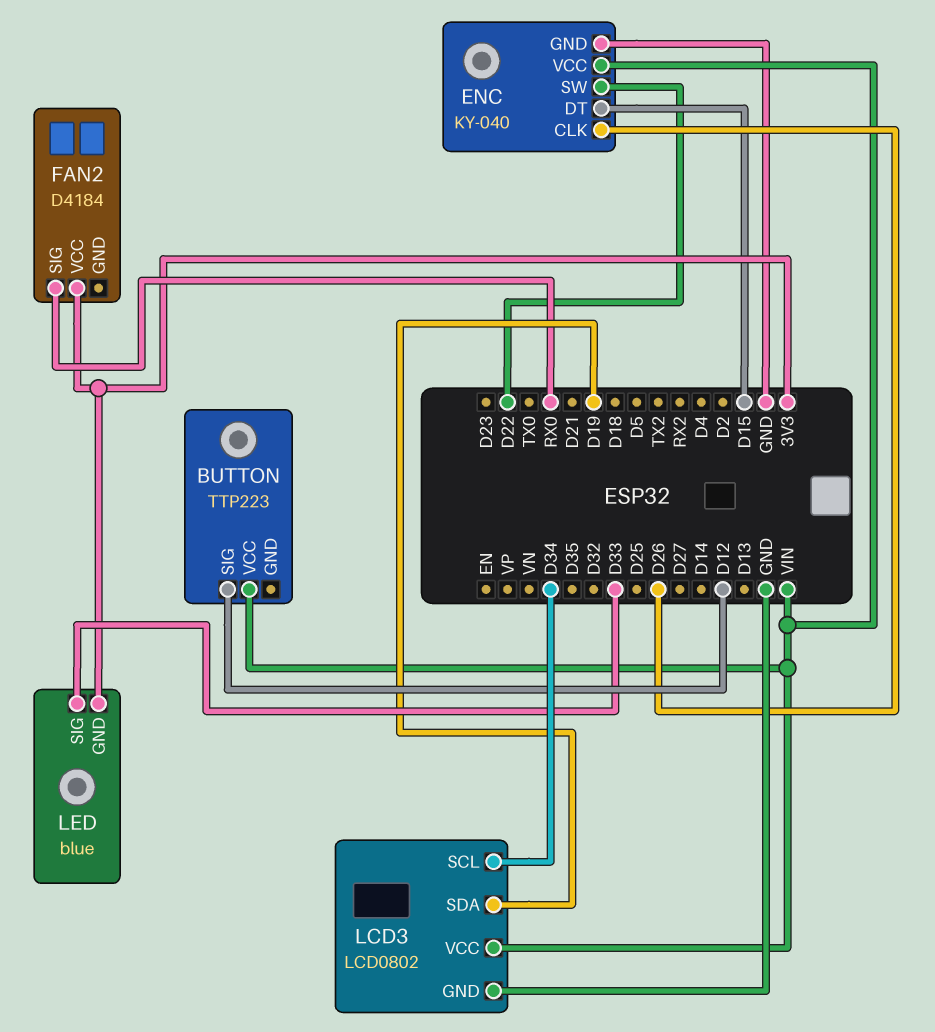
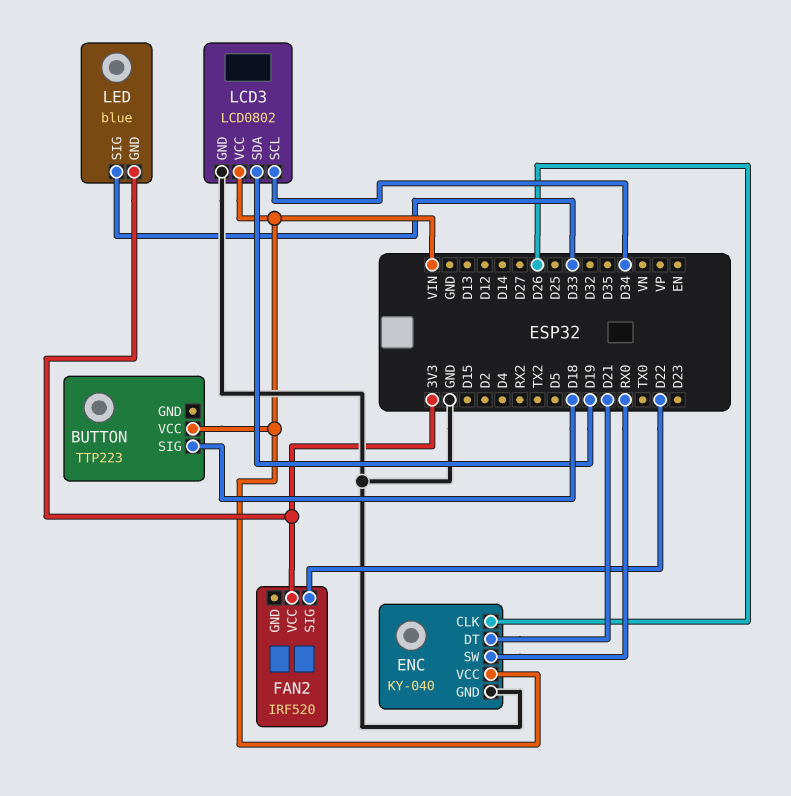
BUTTON pin SIG: D12 -> D18
ENC pin DT: D15 -> D21
ENC pin SW: D22 -> RX0
FAN2: D4184 -> IRF520
FAN2 pin SIG: RX0 -> D22

